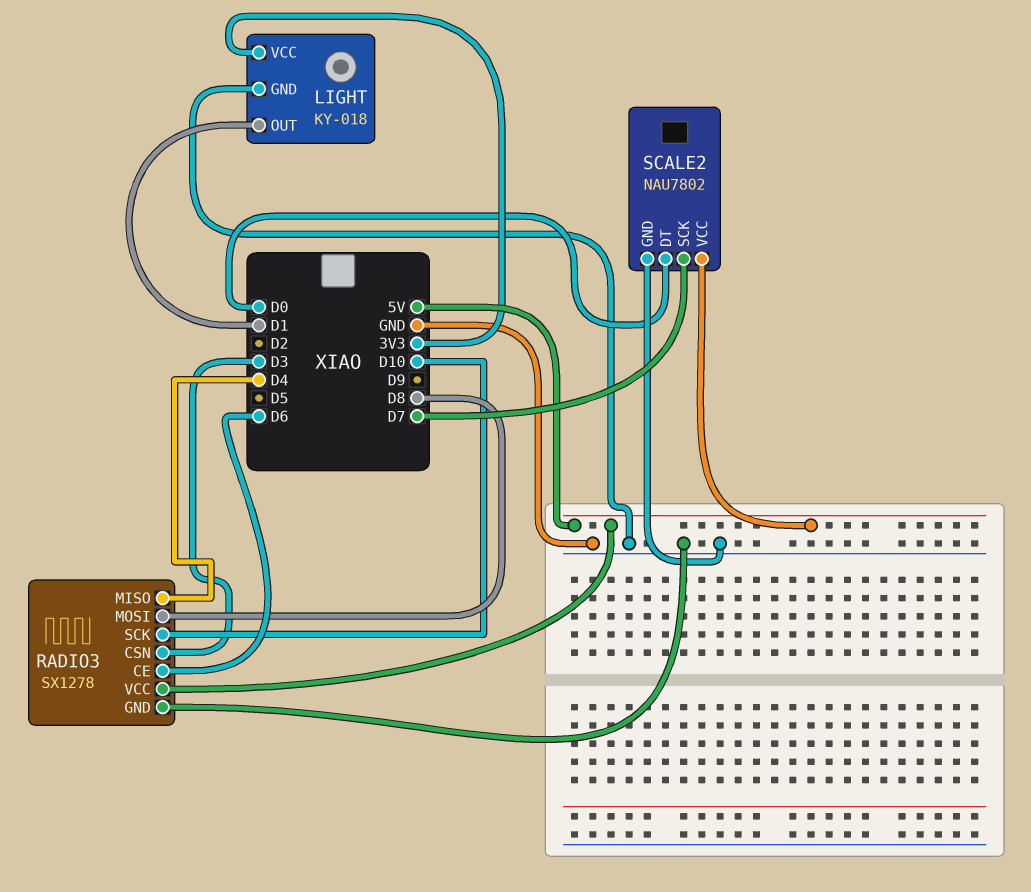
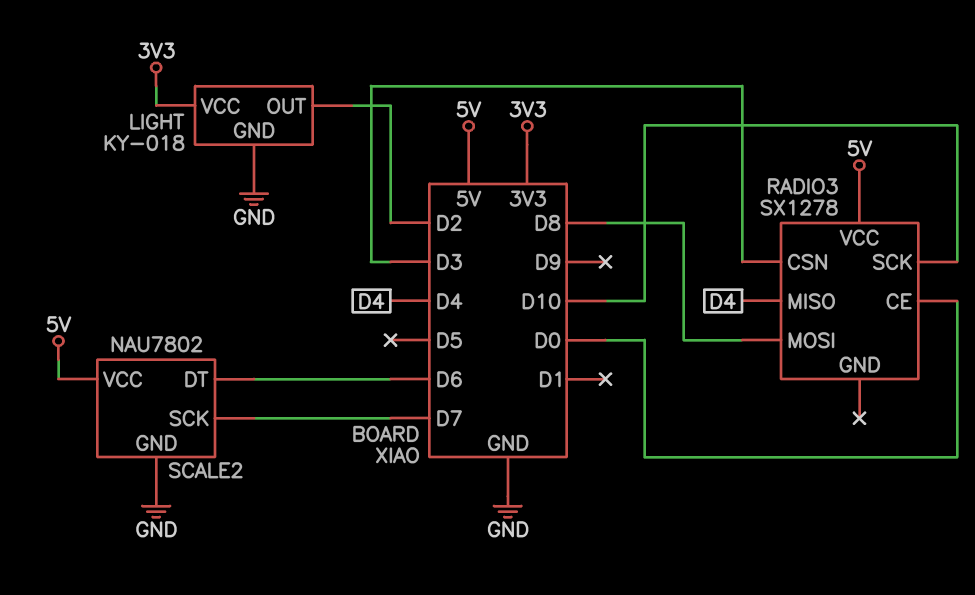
LIGHT pin OUT: D1 -> D2
RADIO3 pin CE: D6 -> D0
RADIO3 pin GND: GND -> none
SCALE2 pin DT: D0 -> D6

